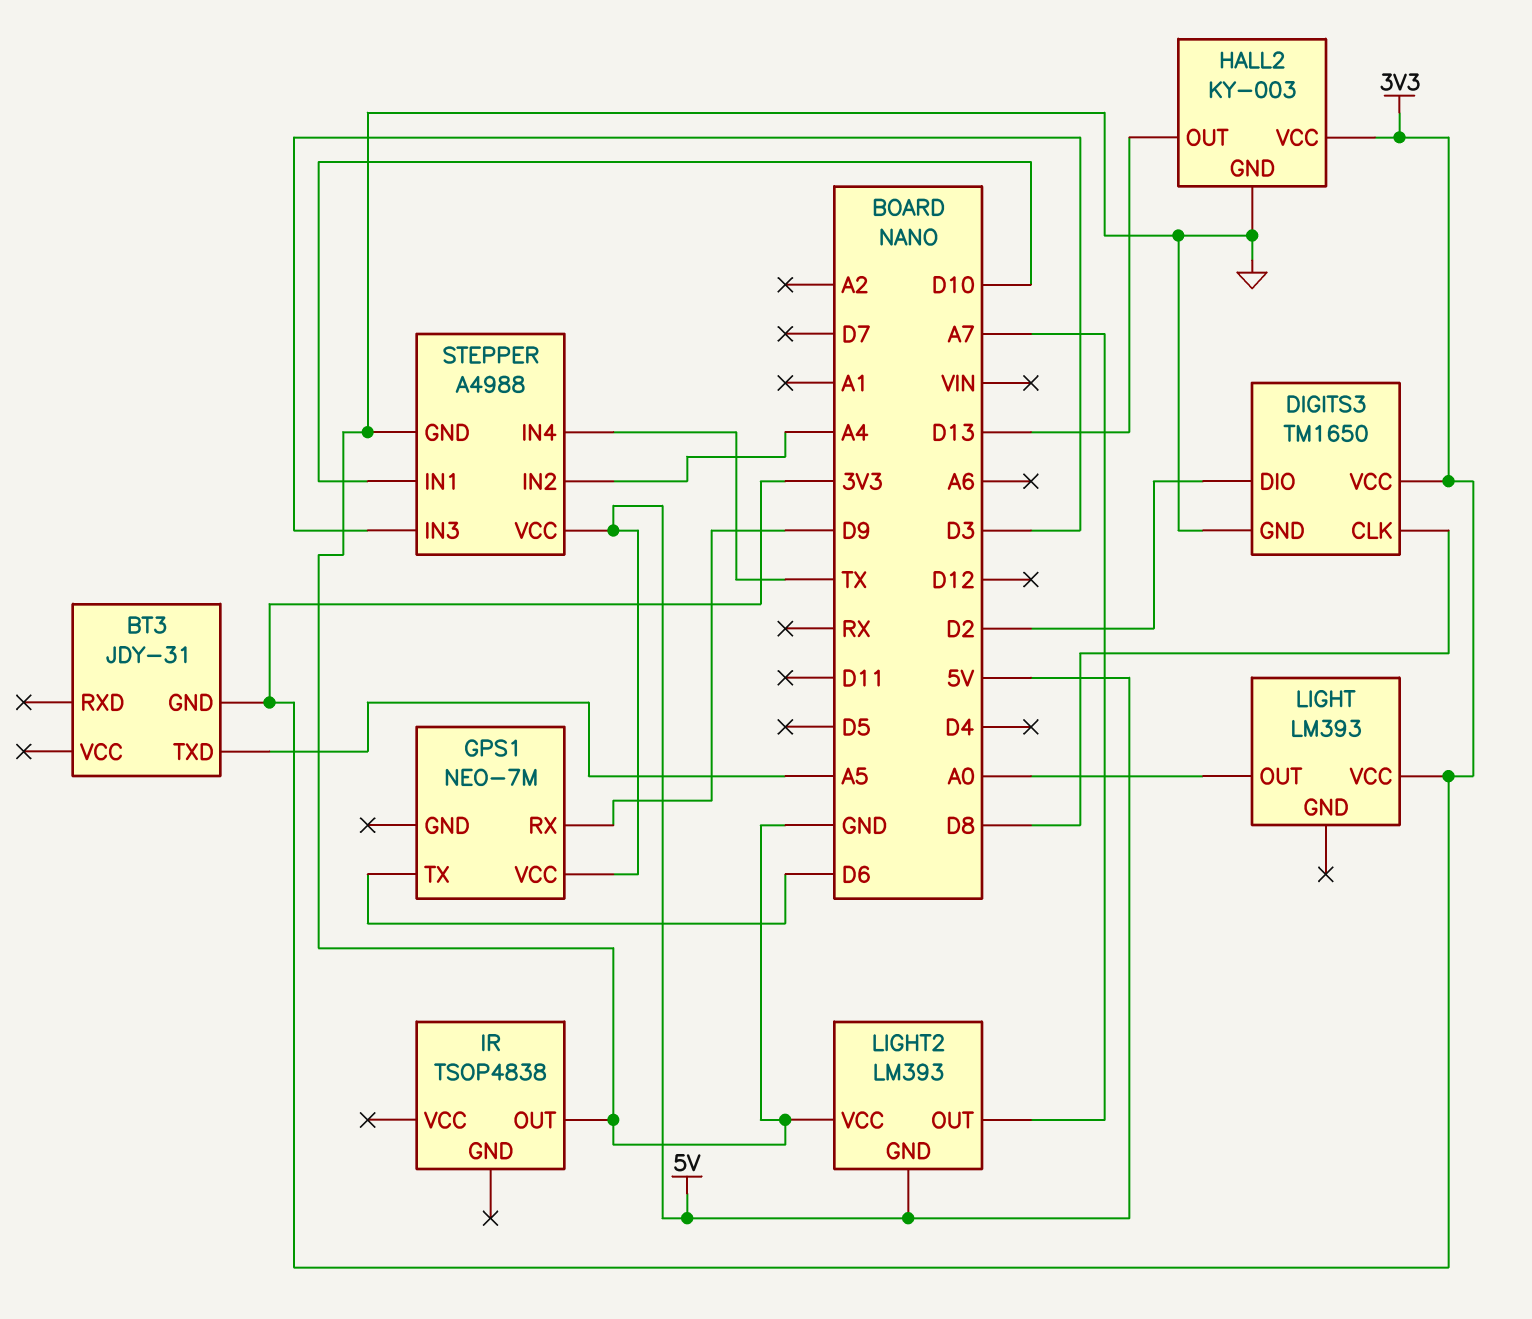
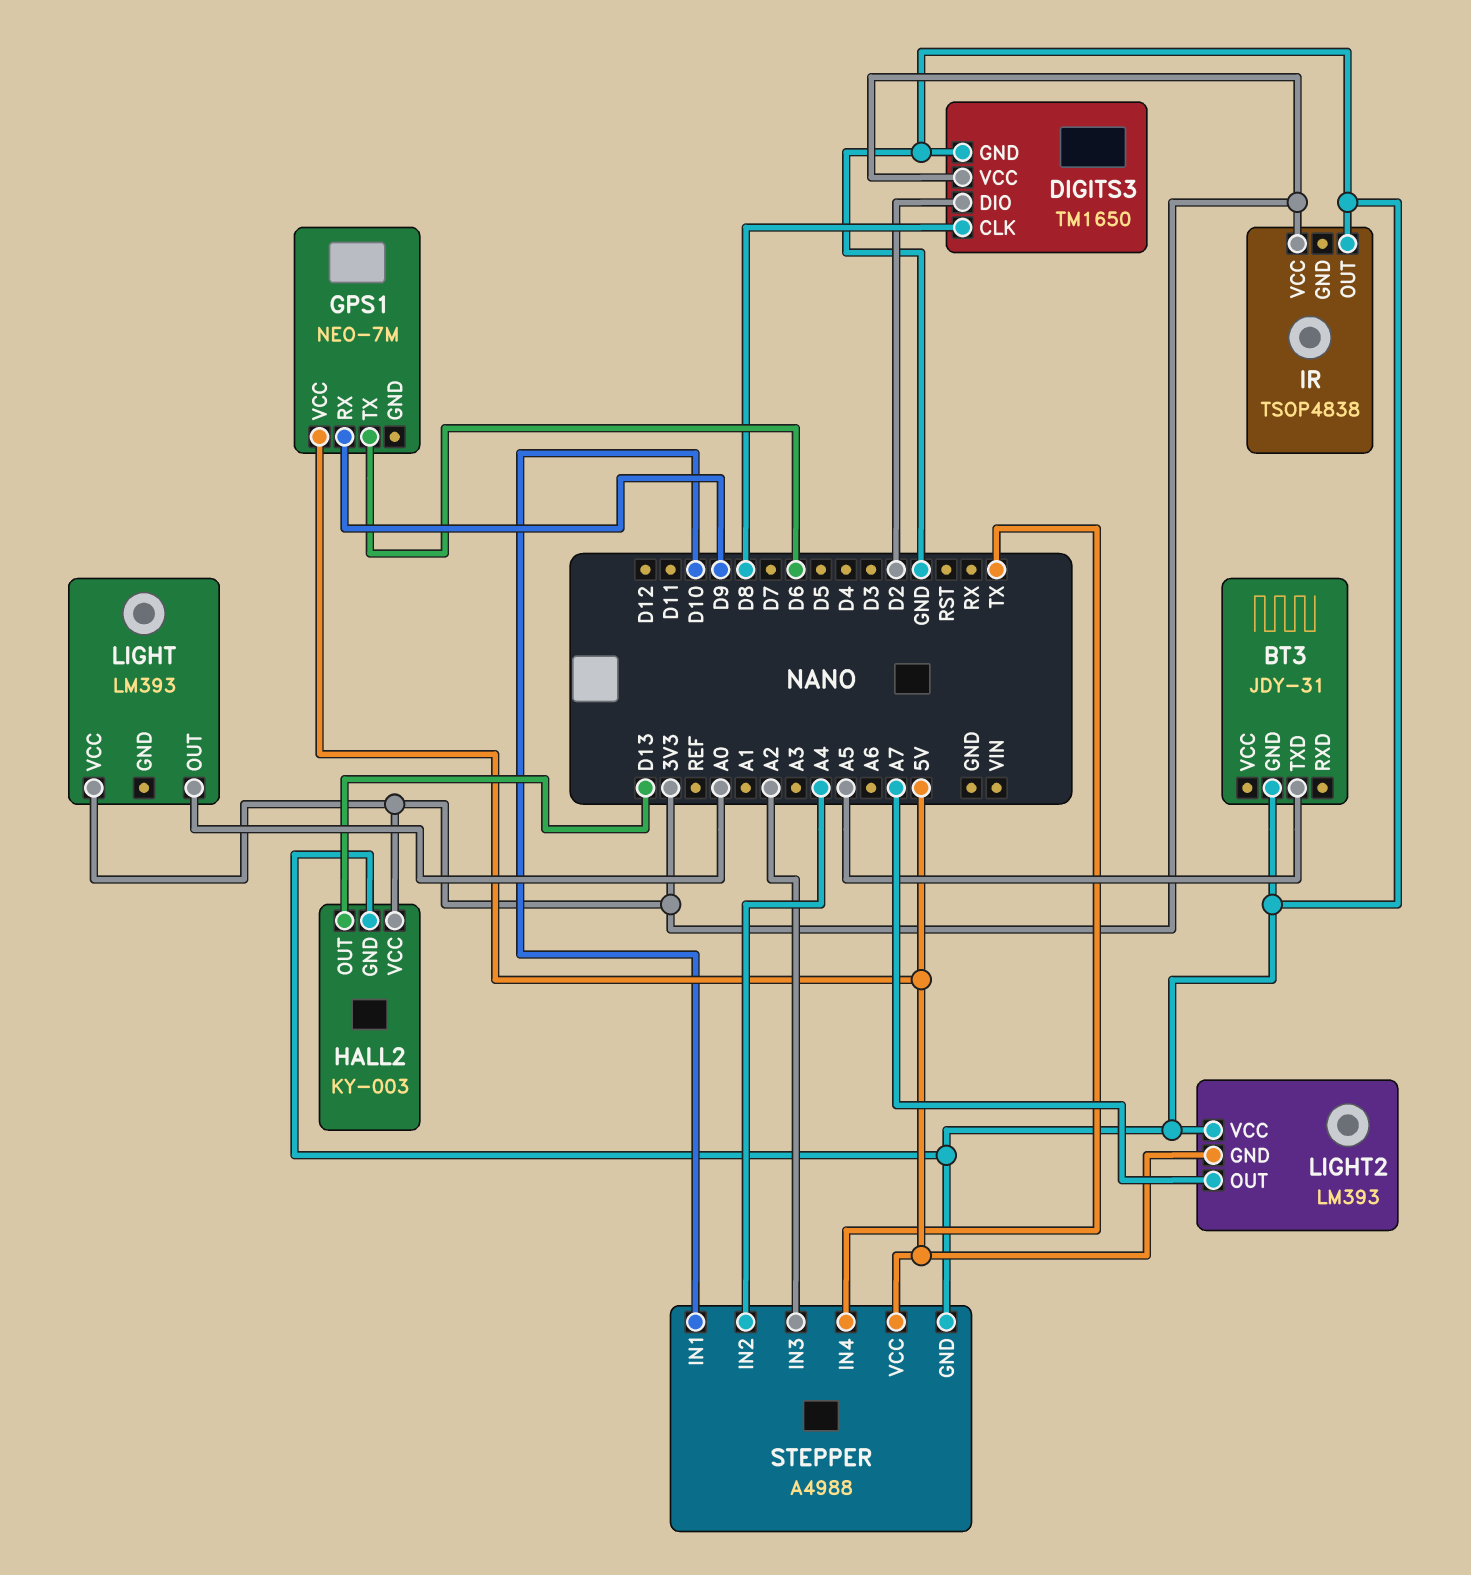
BT3 pin GND: 3V3 -> GND
IR pin VCC: none -> 3V3
STEPPER pin IN3: D3 -> A2

